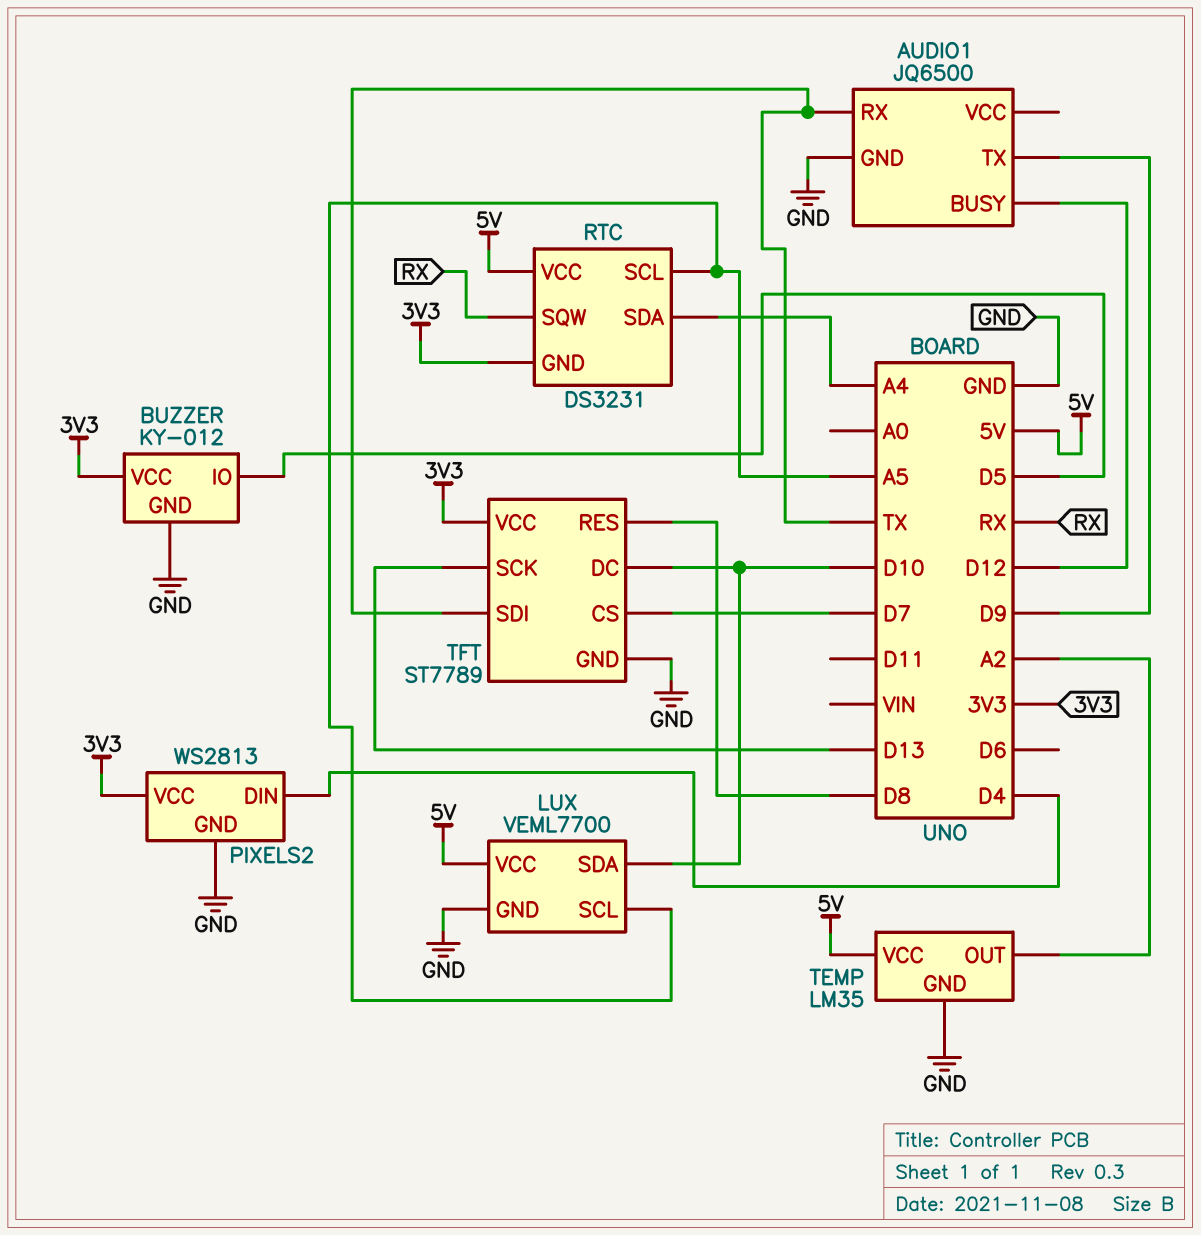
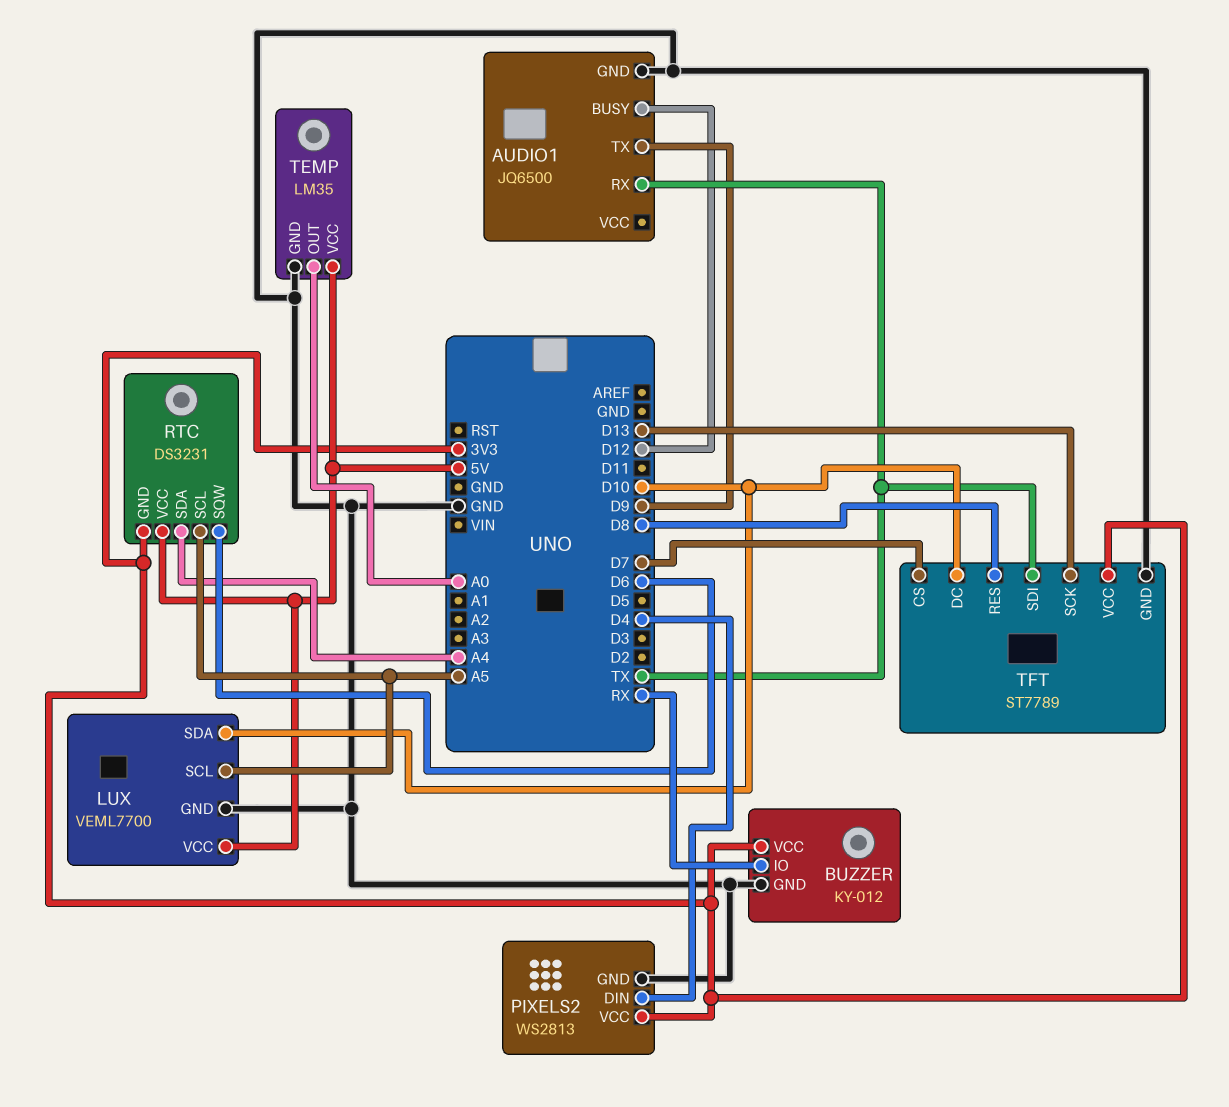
BUZZER pin IO: D5 -> RX
RTC pin SQW: RX -> D6
TEMP pin OUT: A2 -> A0

